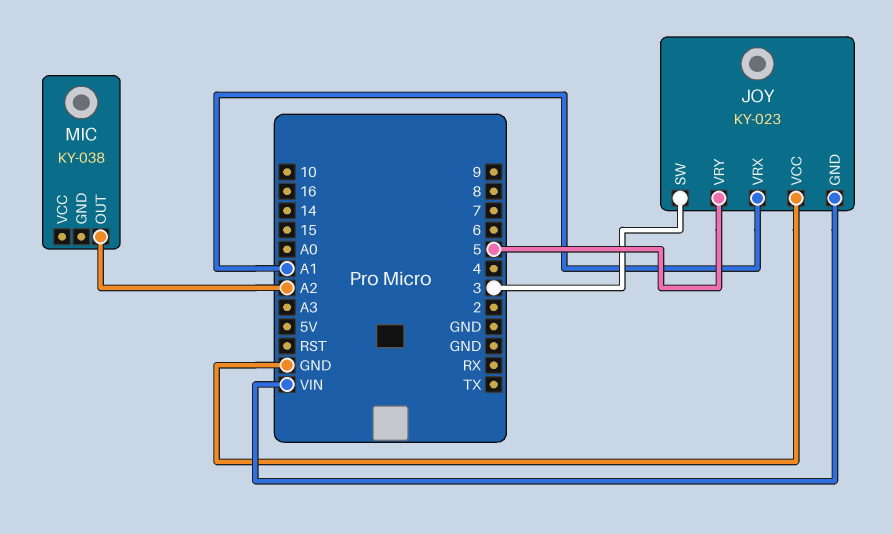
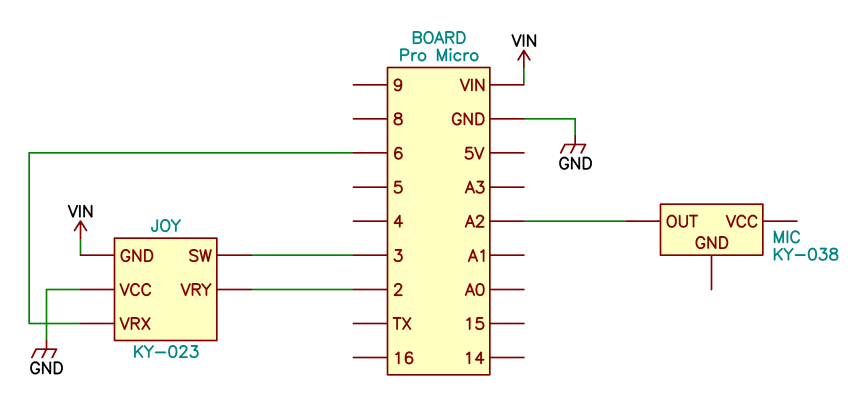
JOY pin VRX: A1 -> 6
JOY pin VRY: 5 -> 2

